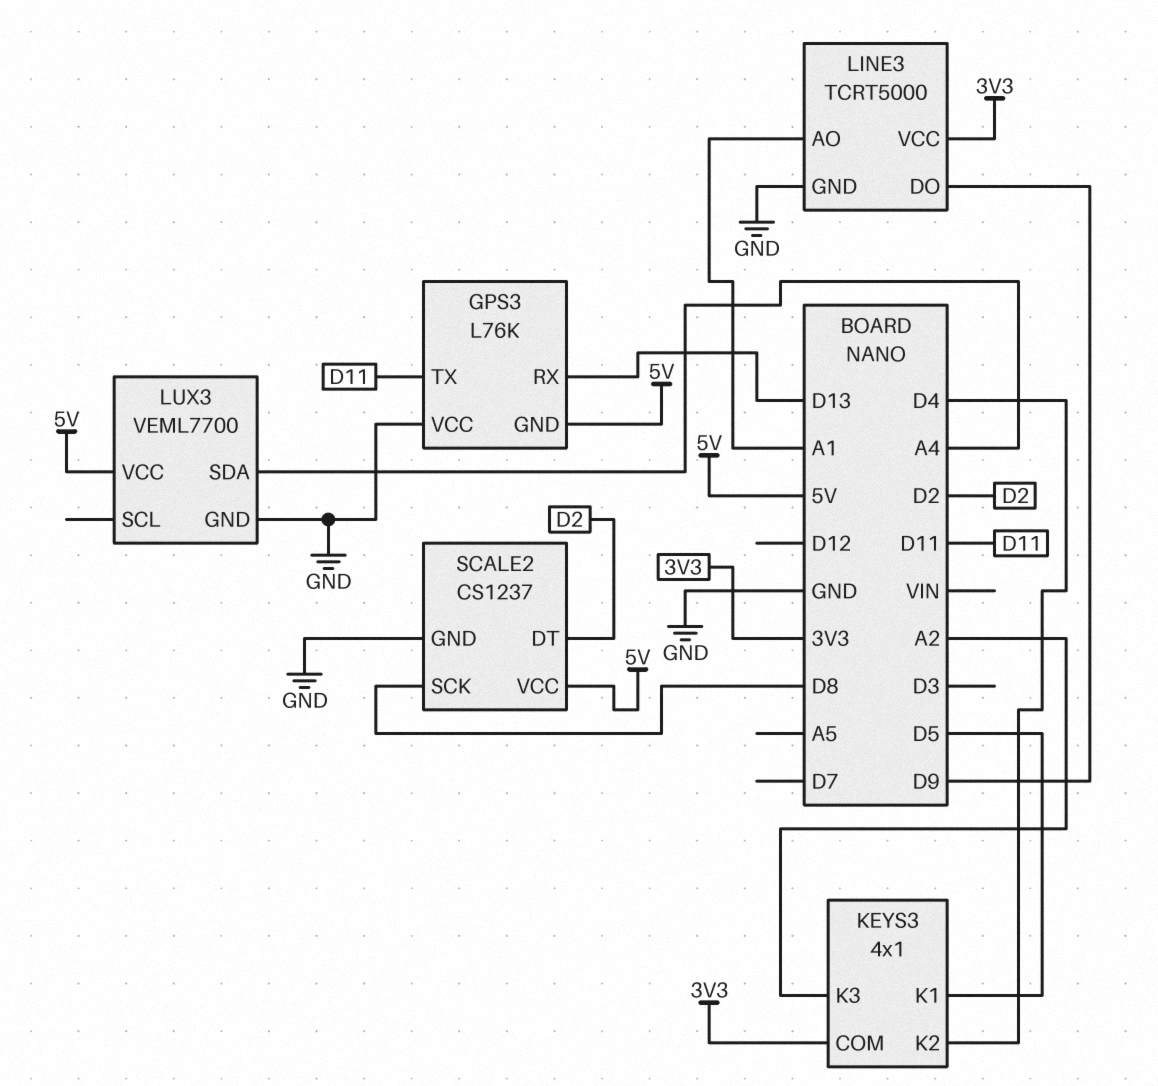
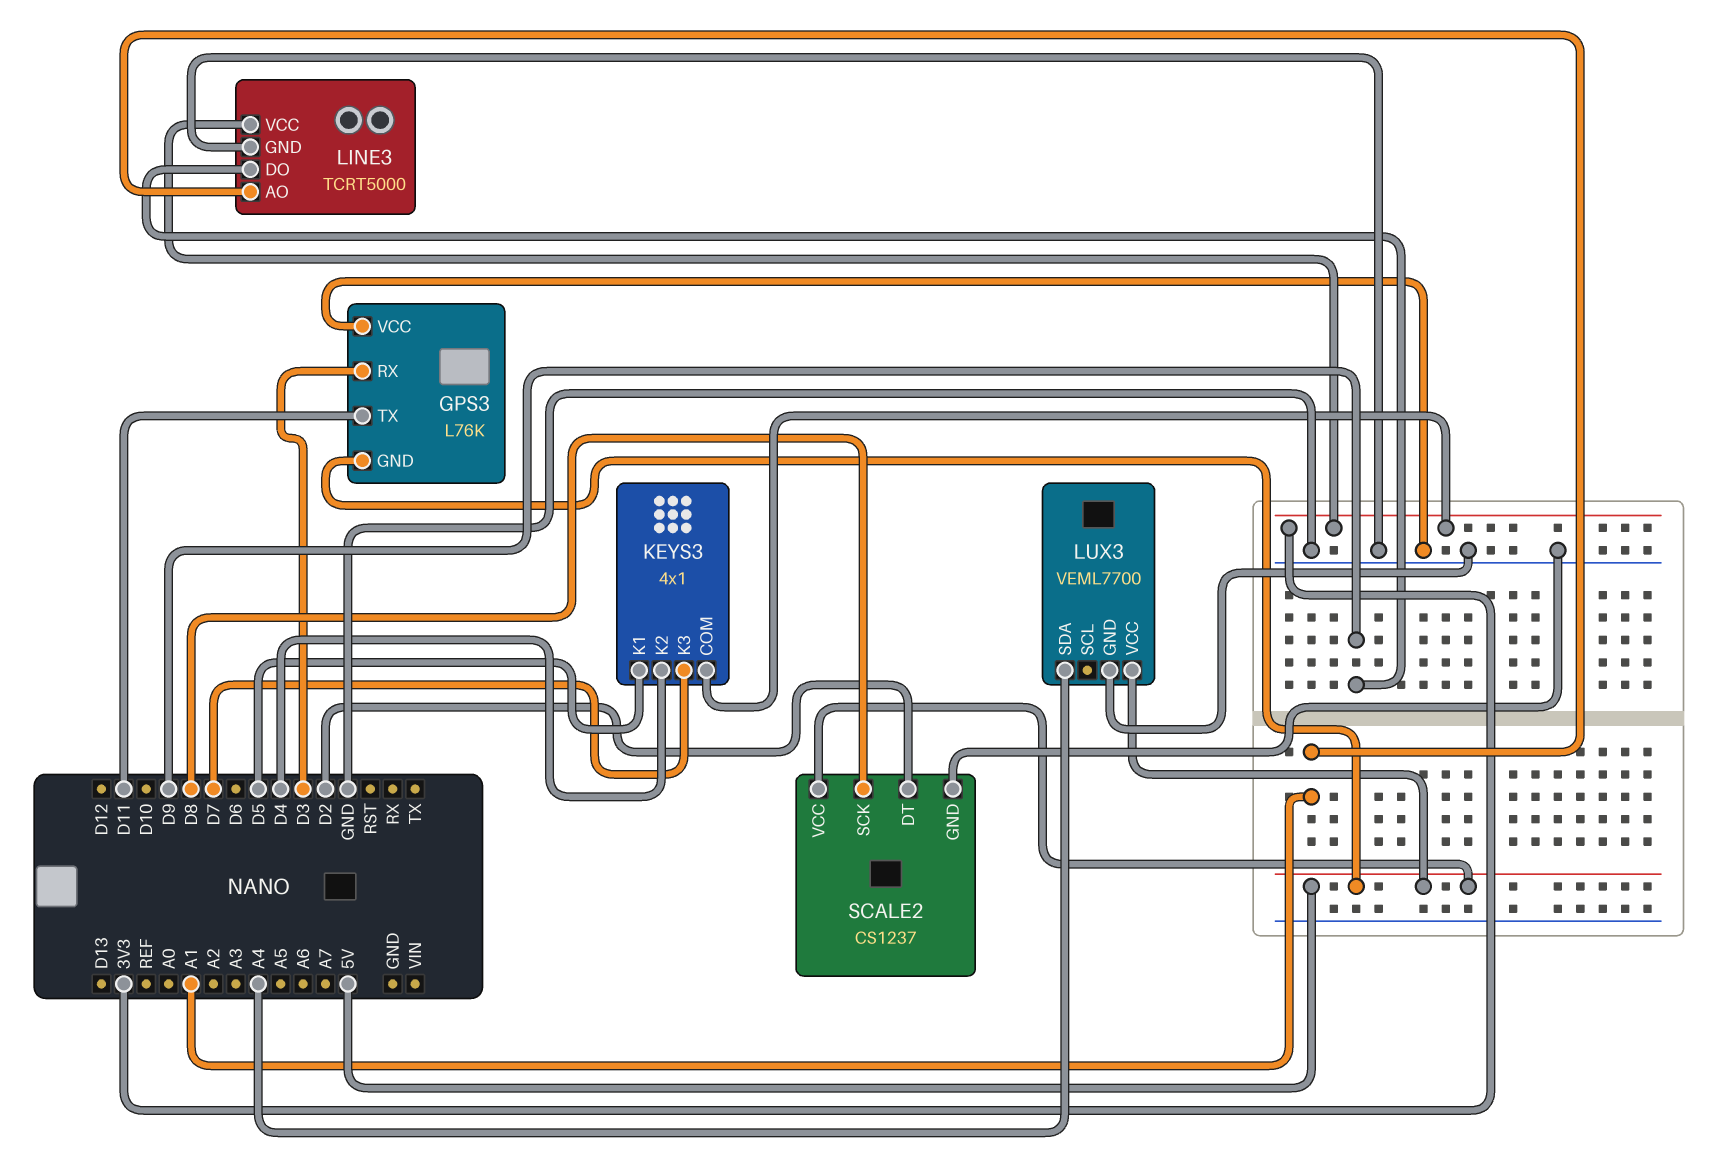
GPS3 pin RX: D13 -> D3
KEYS3 pin K3: A2 -> D7

